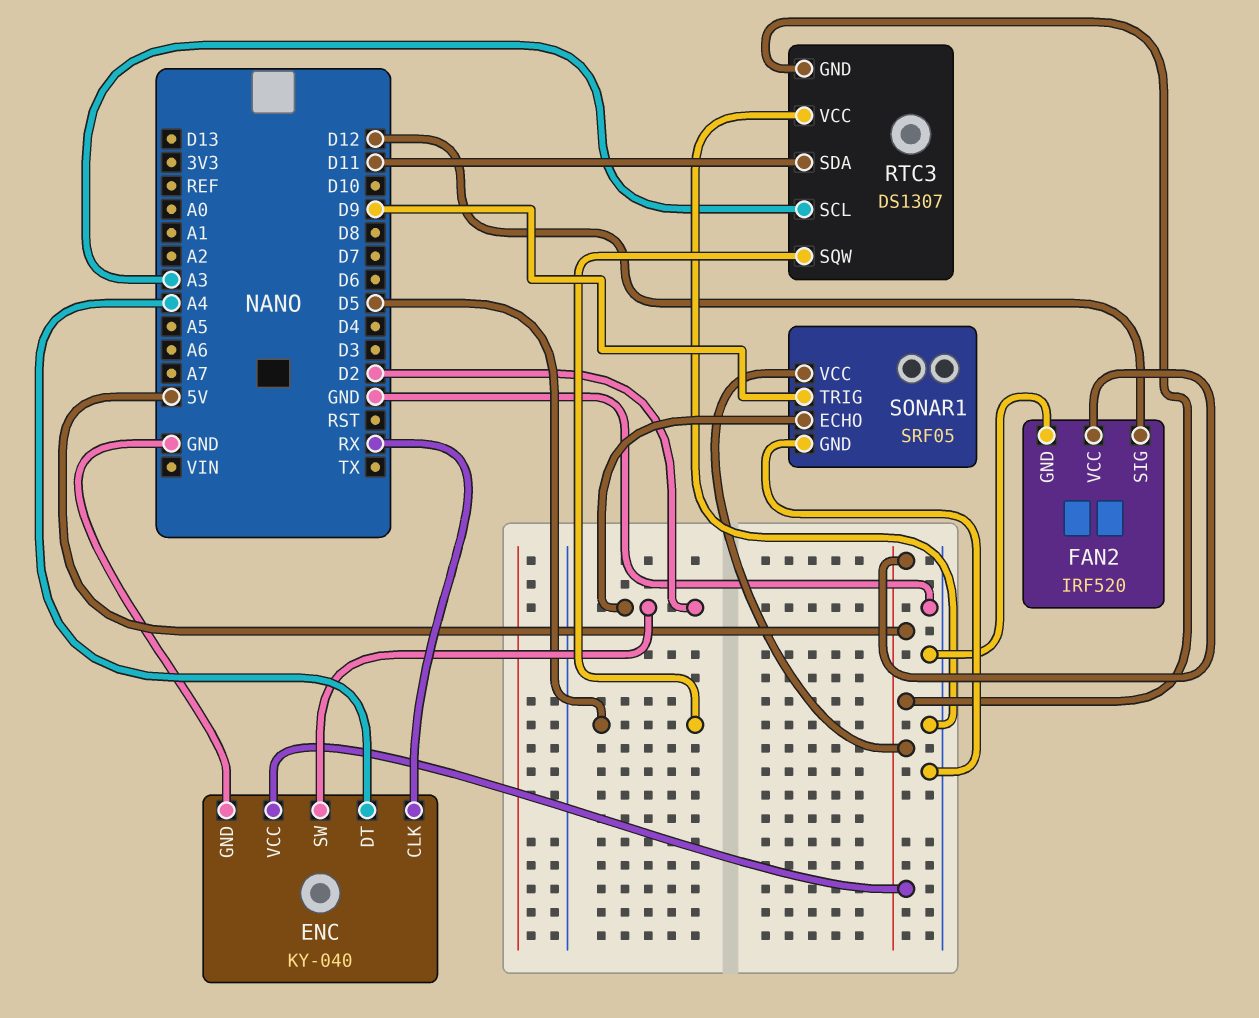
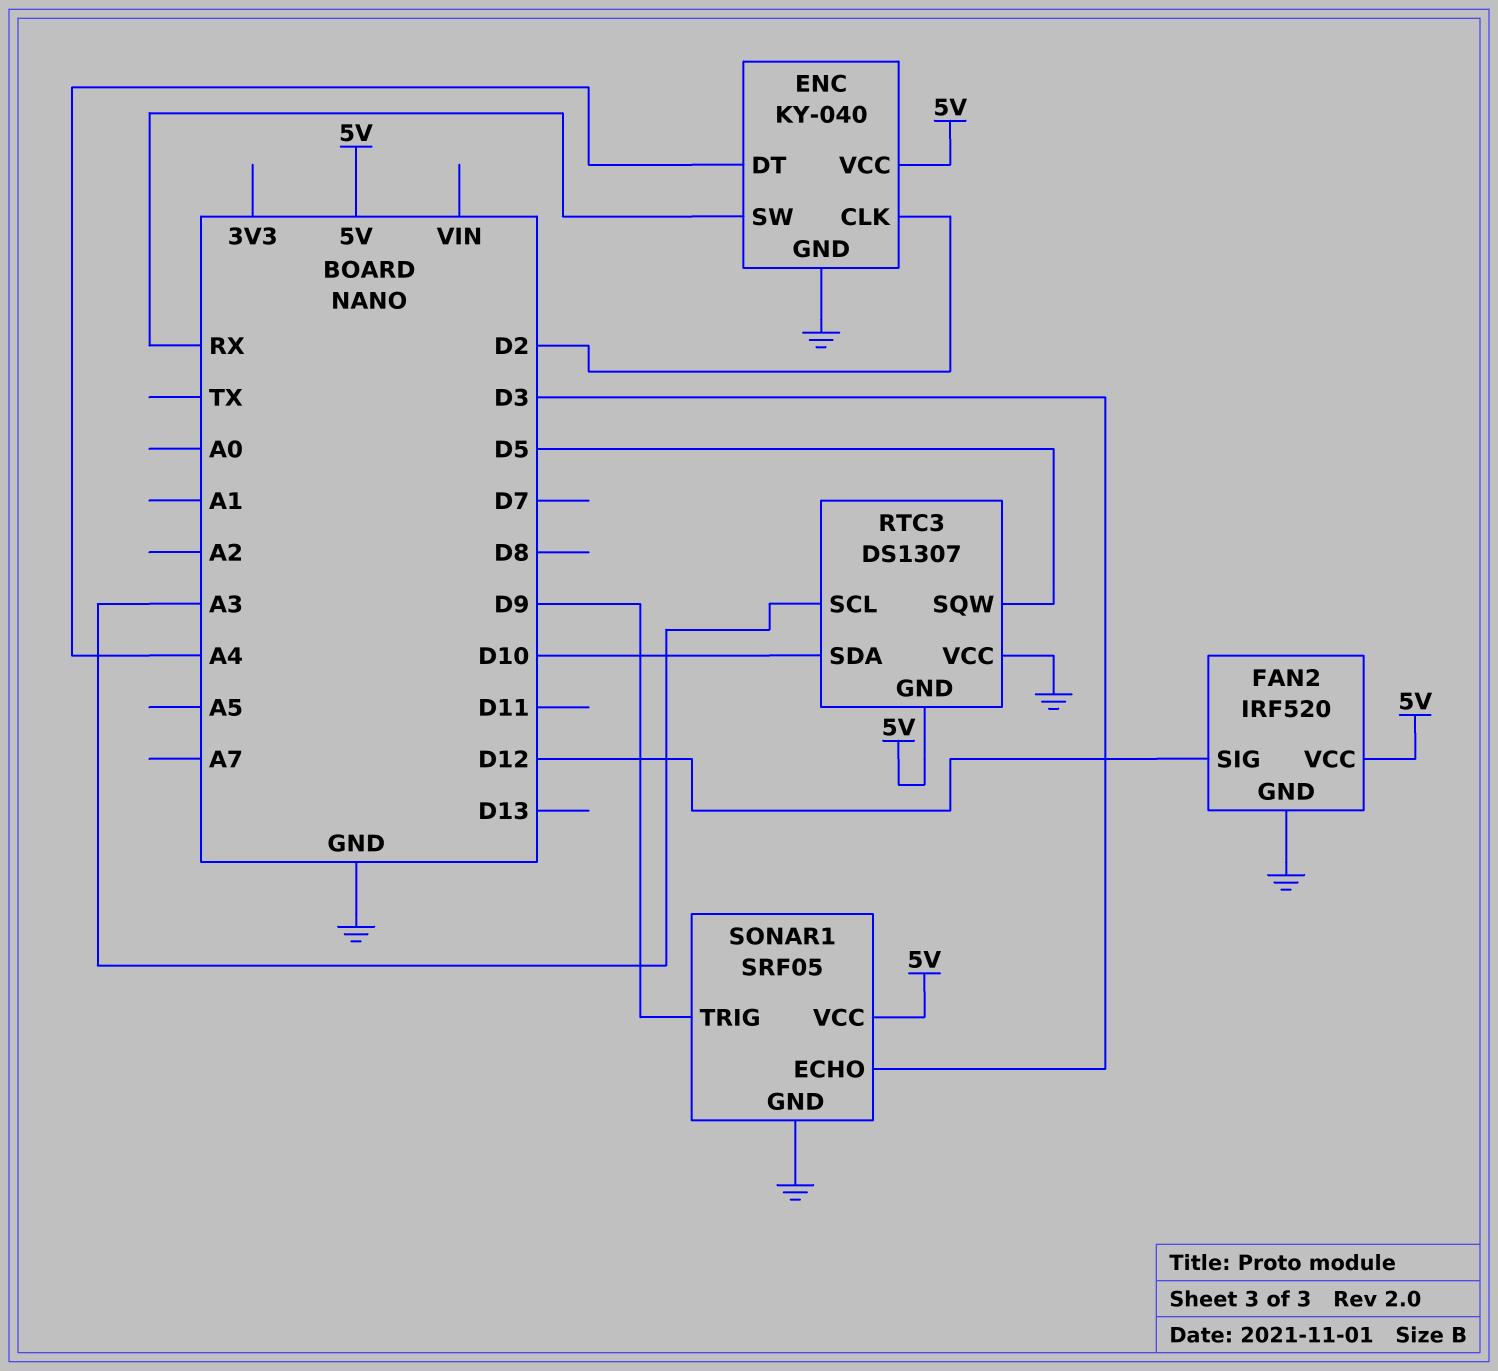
ENC pin CLK: RX -> D2
ENC pin SW: D2 -> RX
RTC3 pin SDA: D11 -> D10
SONAR1 pin ECHO: D2 -> D3

